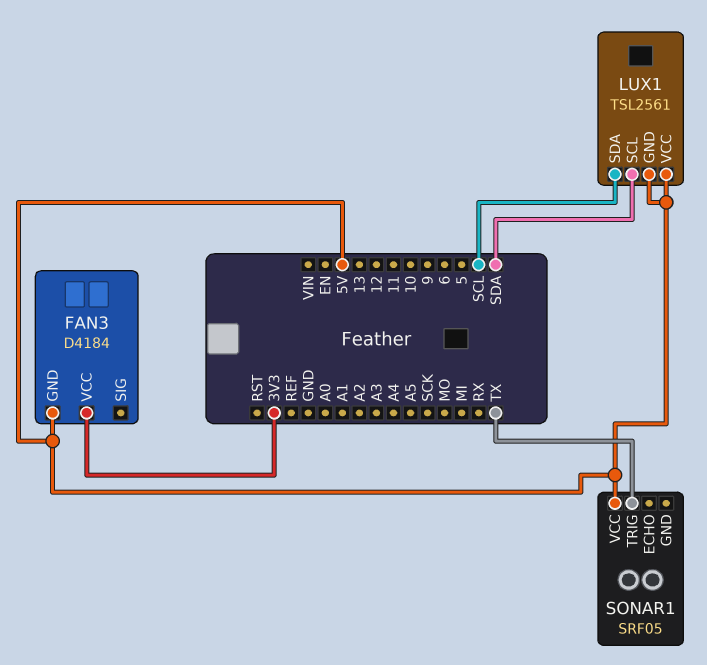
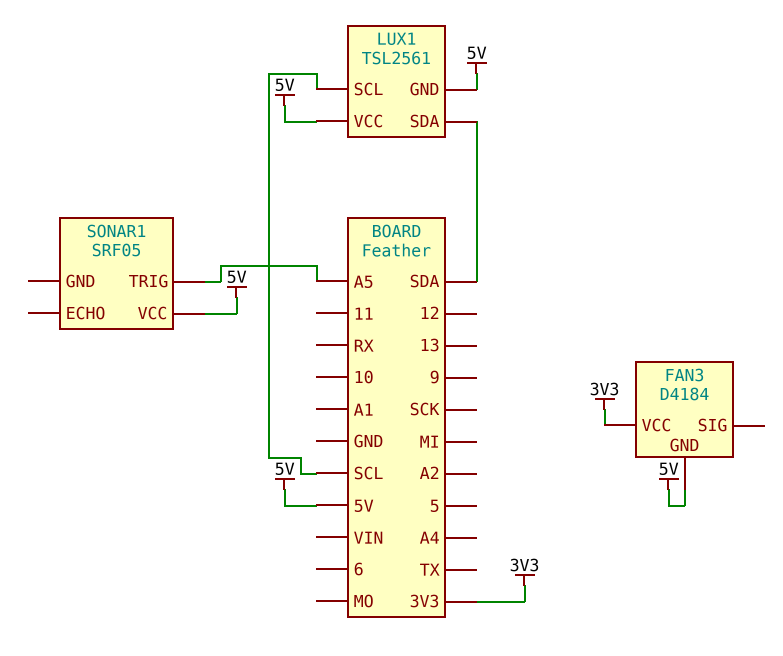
LUX1 pin SCL: SDA -> SCL
LUX1 pin SDA: SCL -> SDA
SONAR1 pin TRIG: TX -> A5

